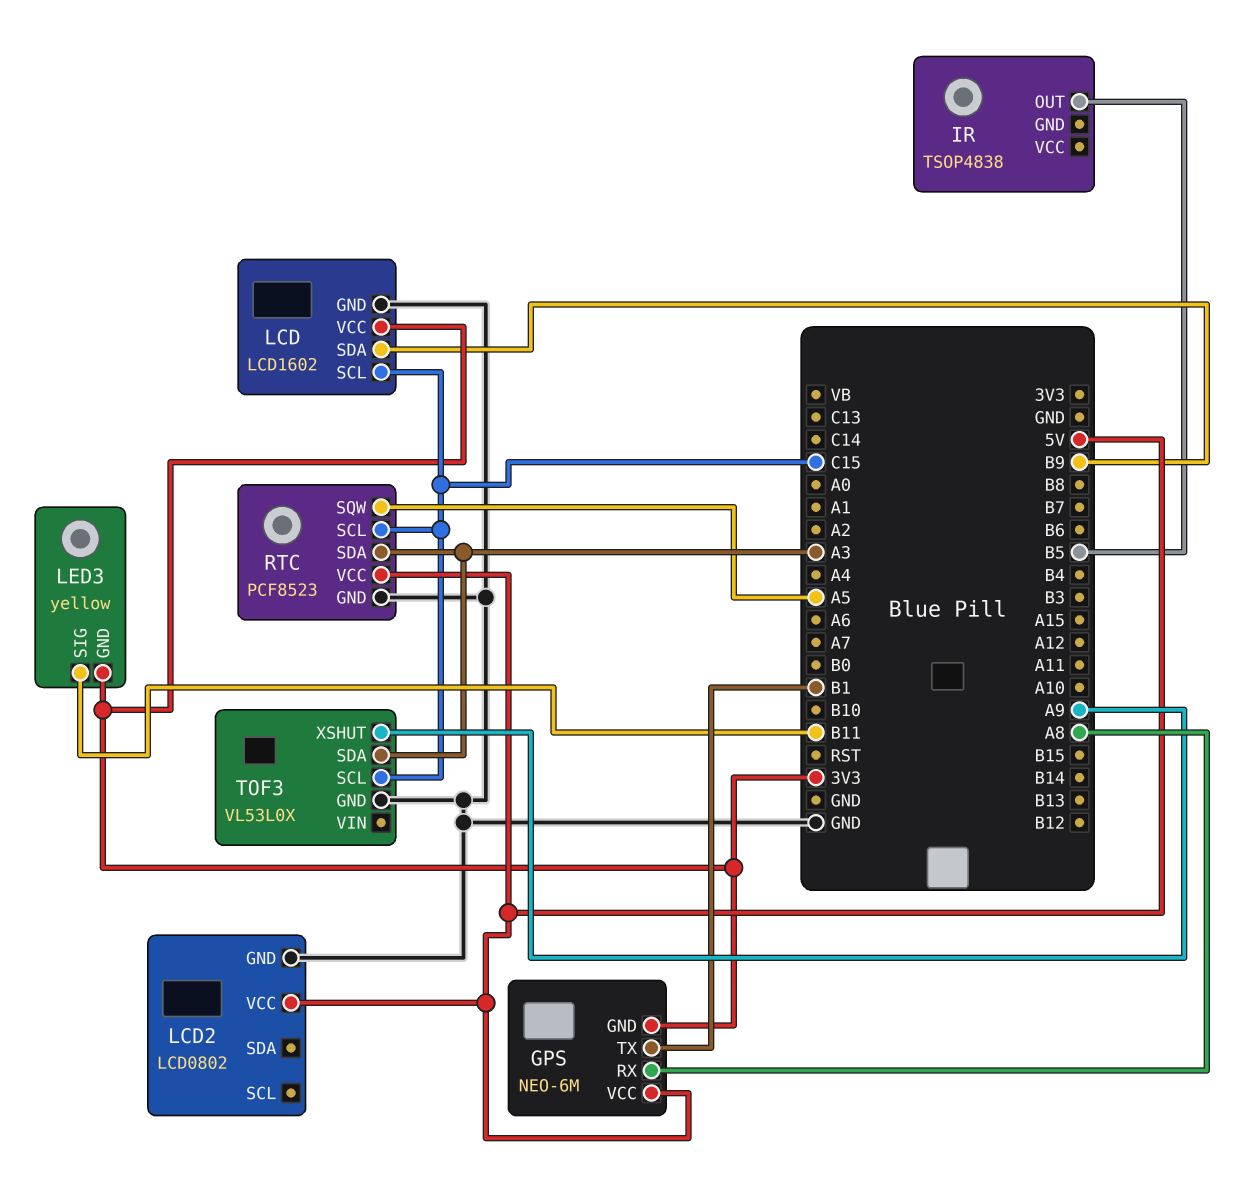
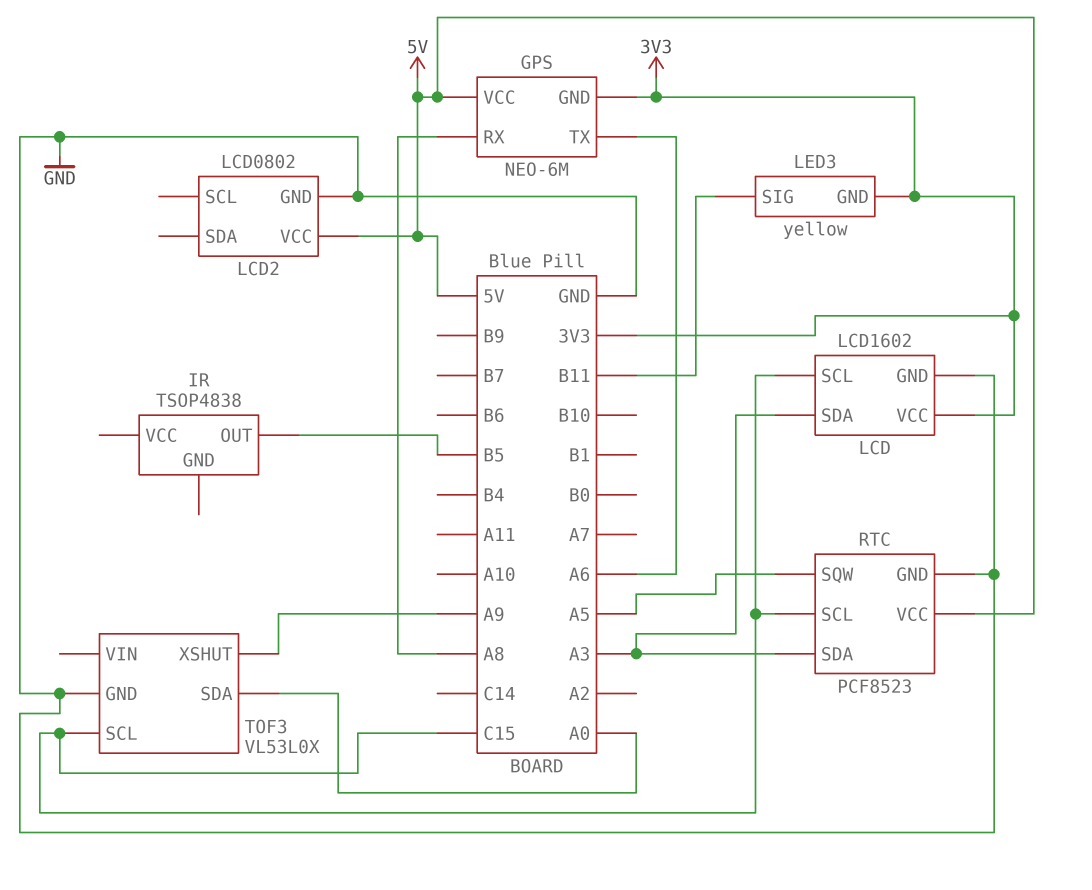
GPS pin TX: B1 -> A6
LCD pin SDA: B9 -> A3
TOF3 pin SDA: A3 -> A0

